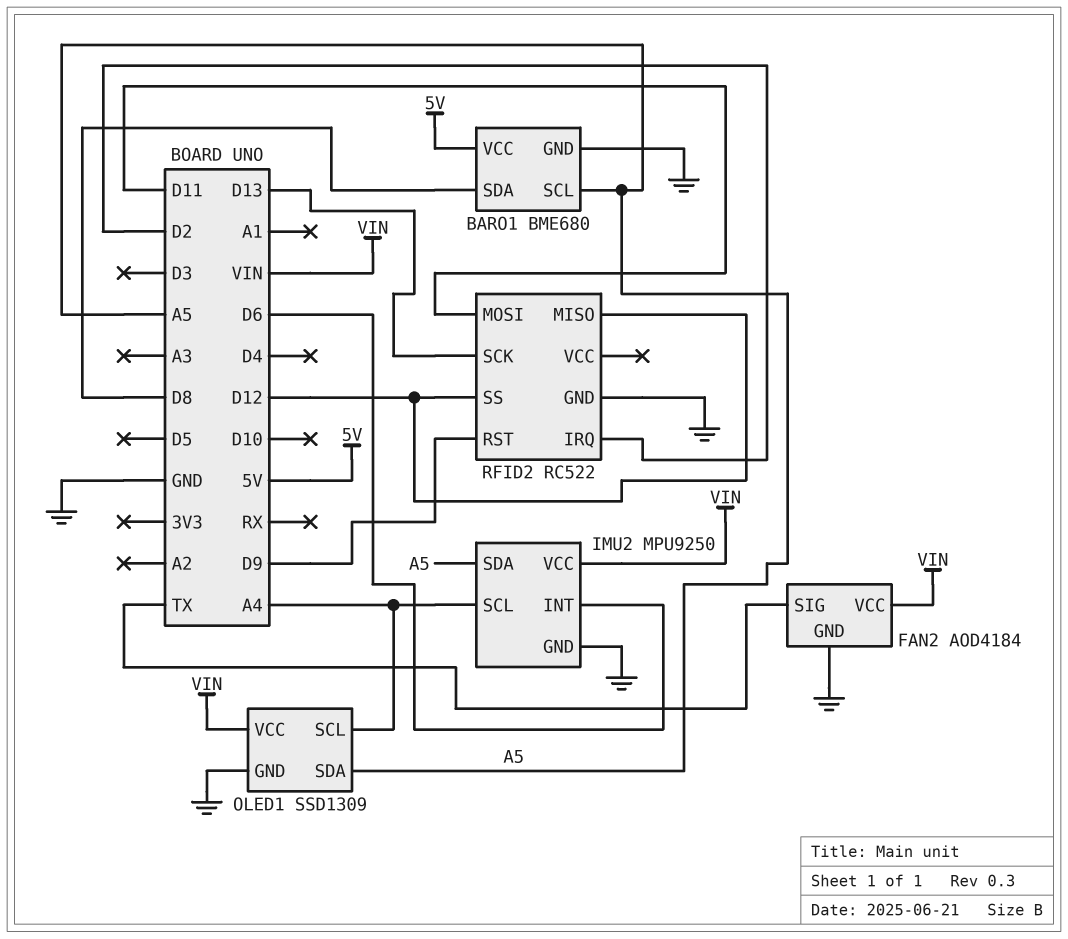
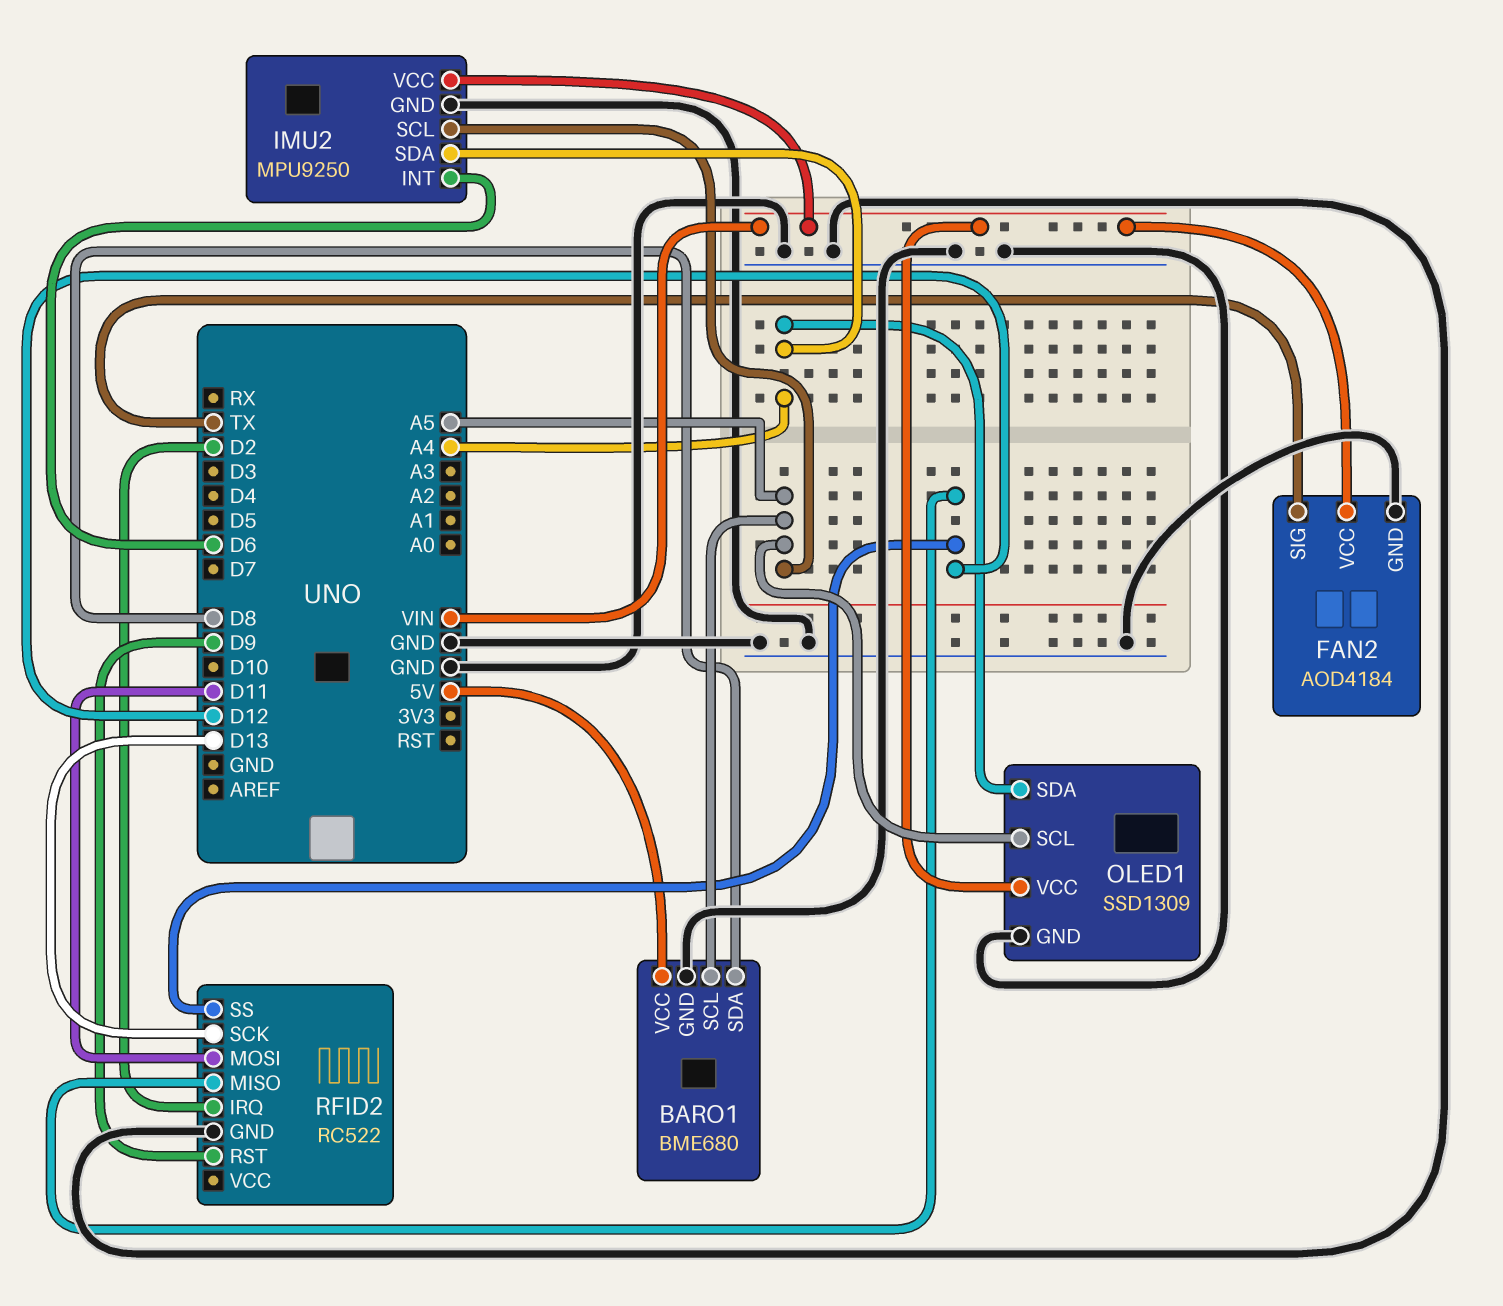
IMU2 pin SCL: A4 -> A5
IMU2 pin SDA: A5 -> A4
OLED1 pin SCL: A4 -> A5
OLED1 pin SDA: A5 -> A4

